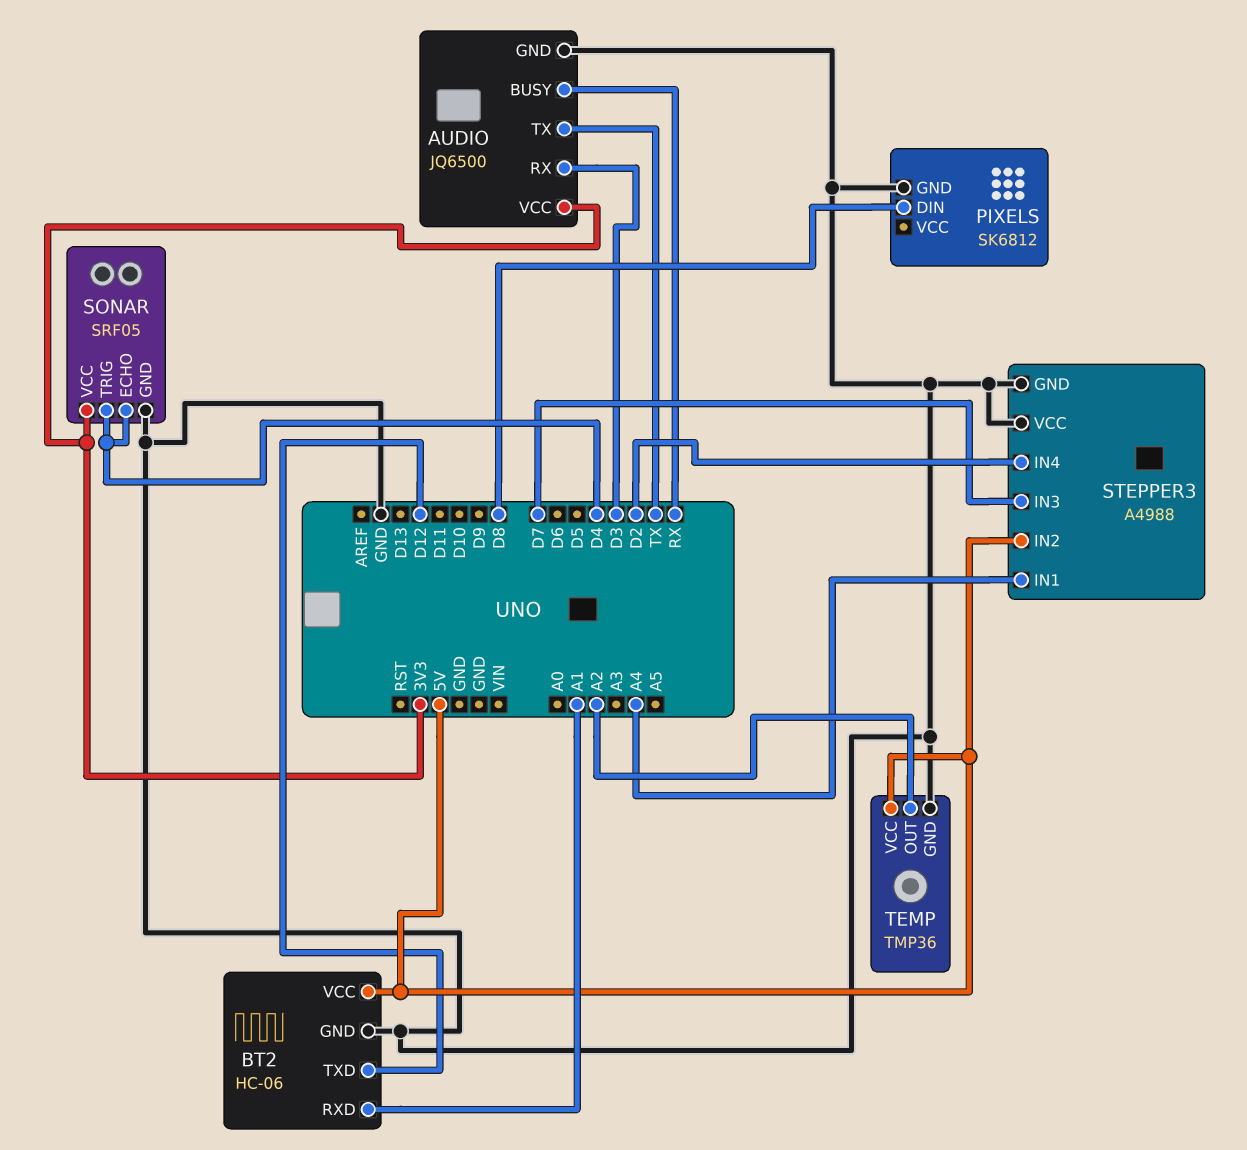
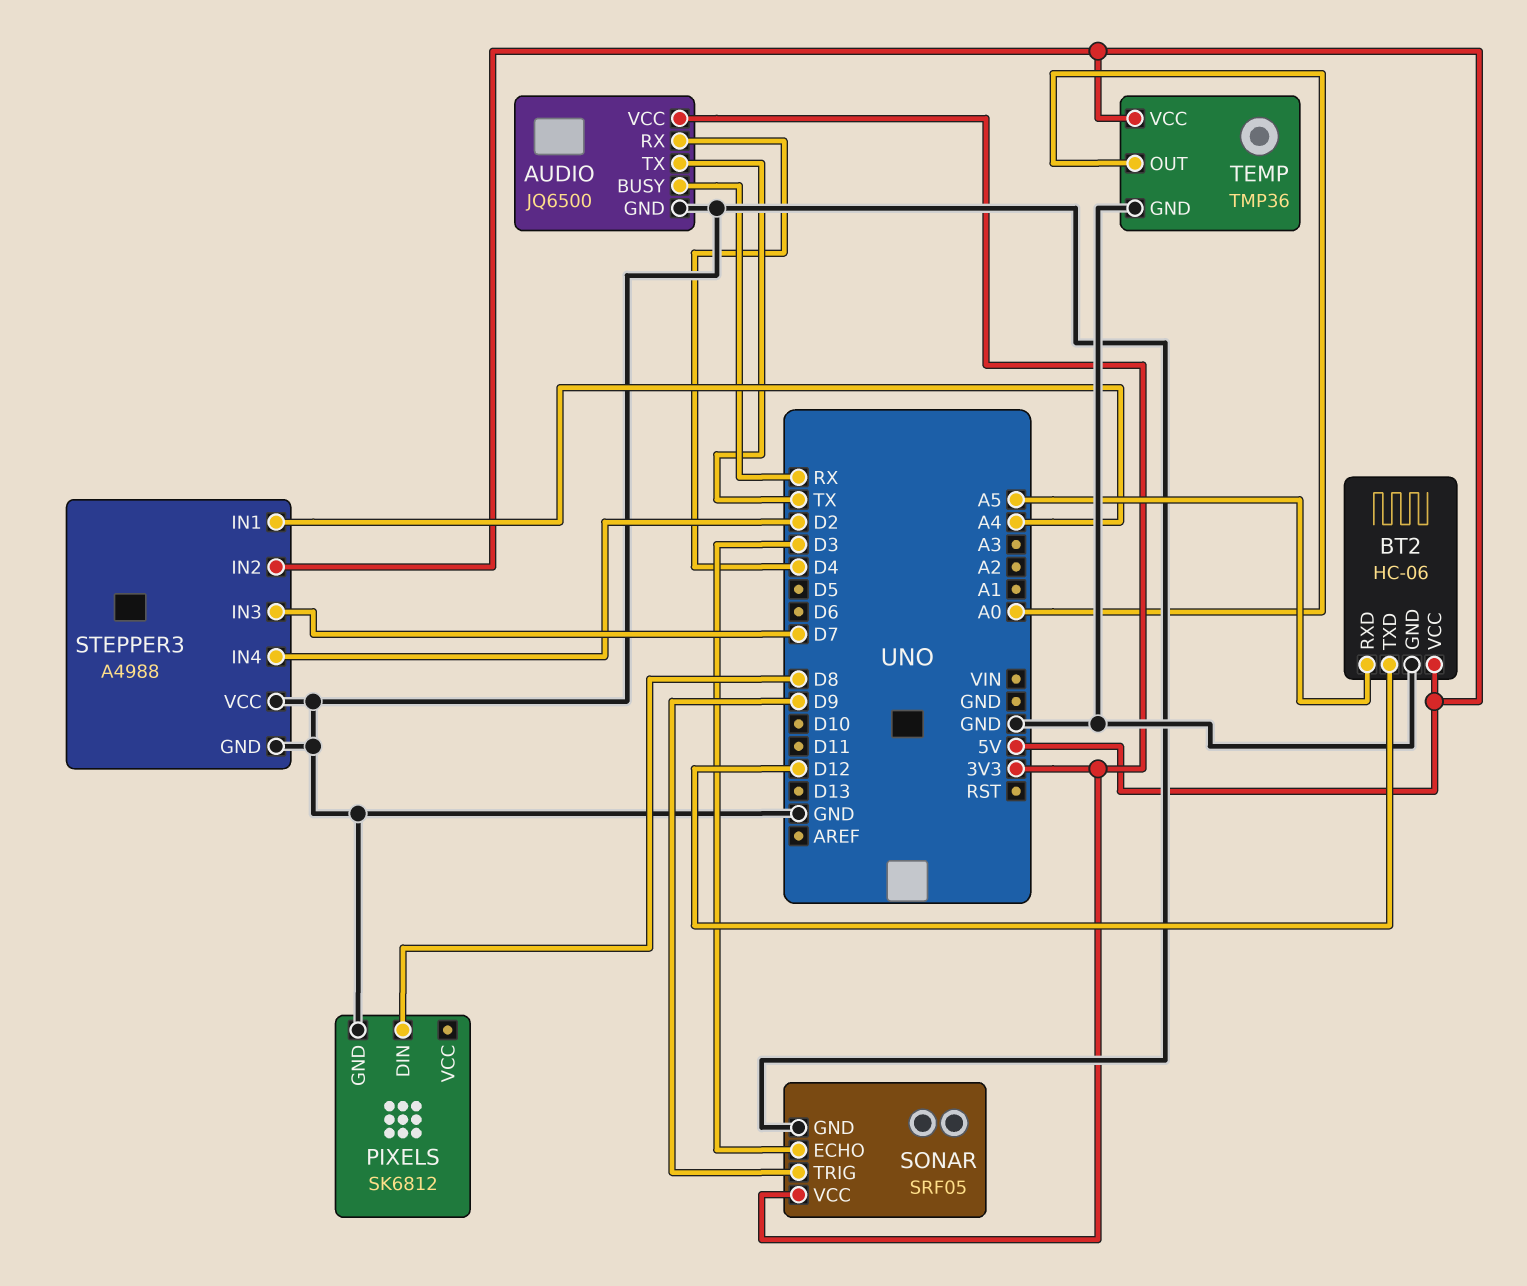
AUDIO pin RX: D3 -> D4
BT2 pin RXD: A1 -> A5
SONAR pin ECHO: D4 -> D3
SONAR pin TRIG: D4 -> D9
TEMP pin OUT: A2 -> A0

